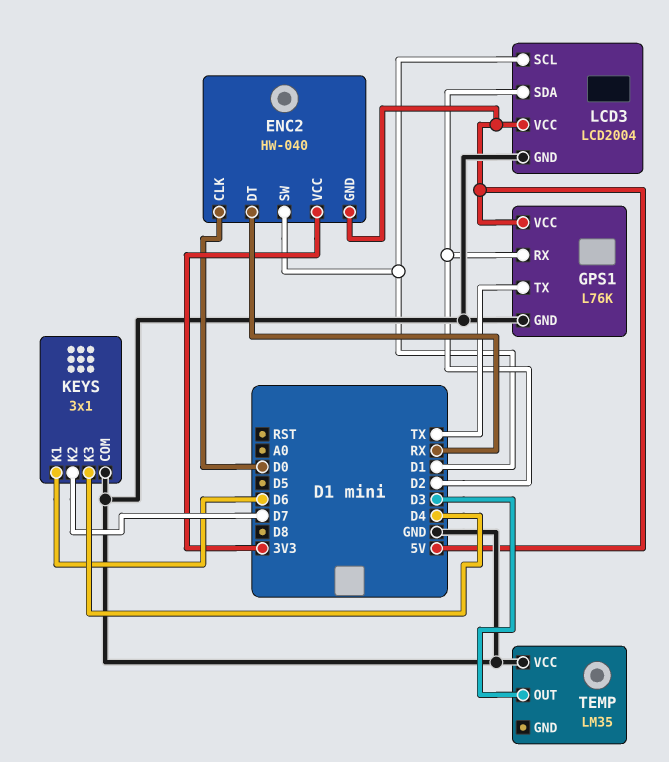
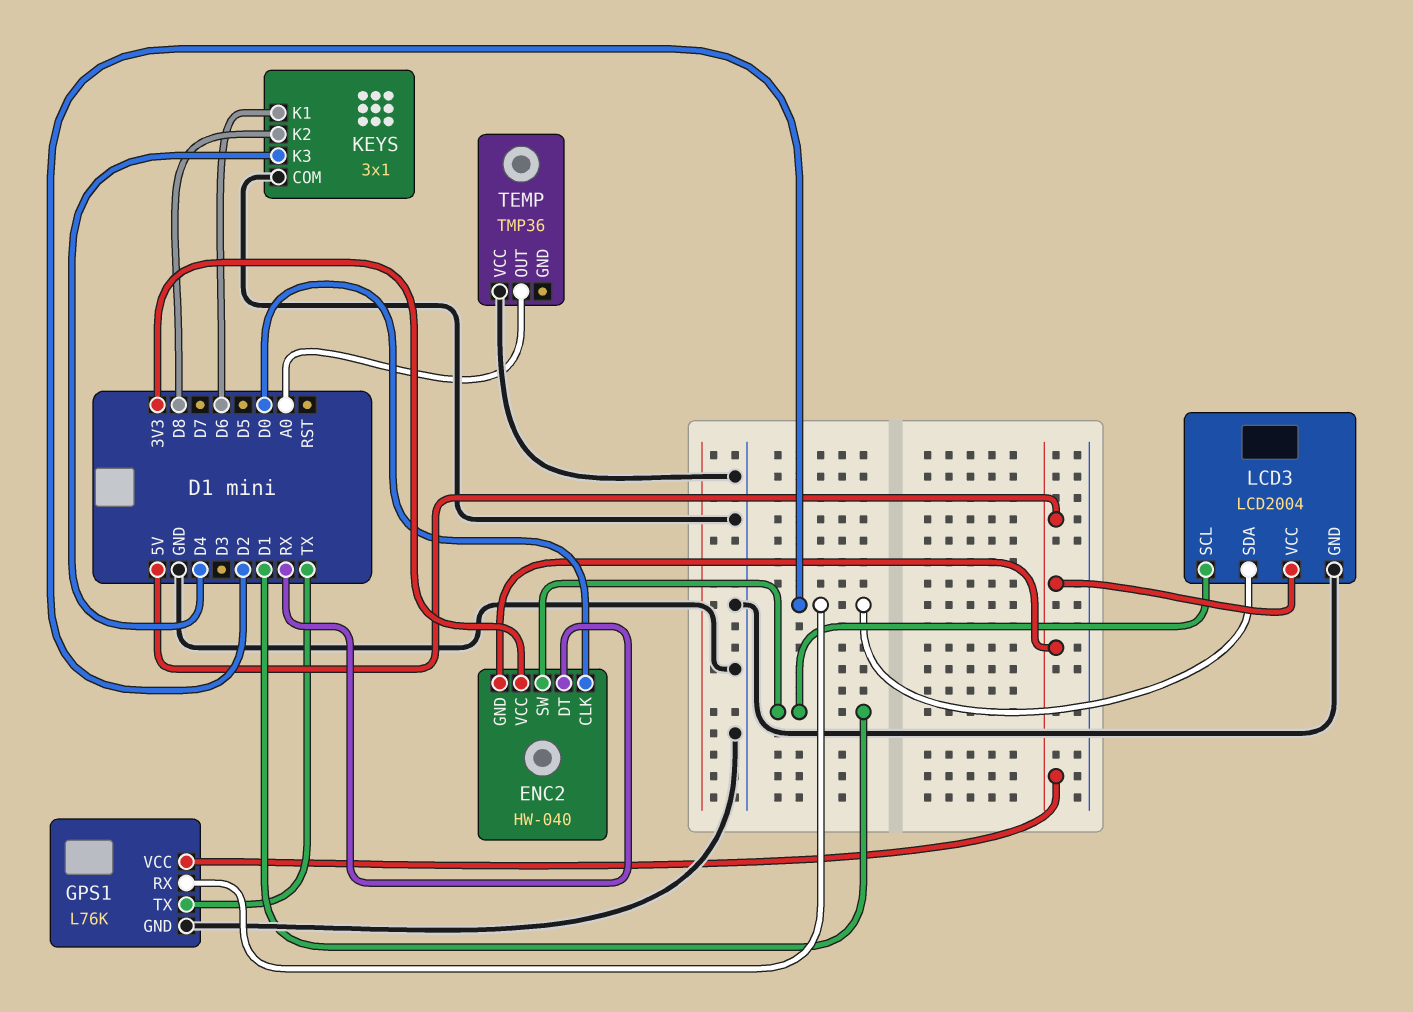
KEYS pin K2: D7 -> D8
TEMP: LM35 -> TMP36
TEMP pin OUT: D3 -> A0

